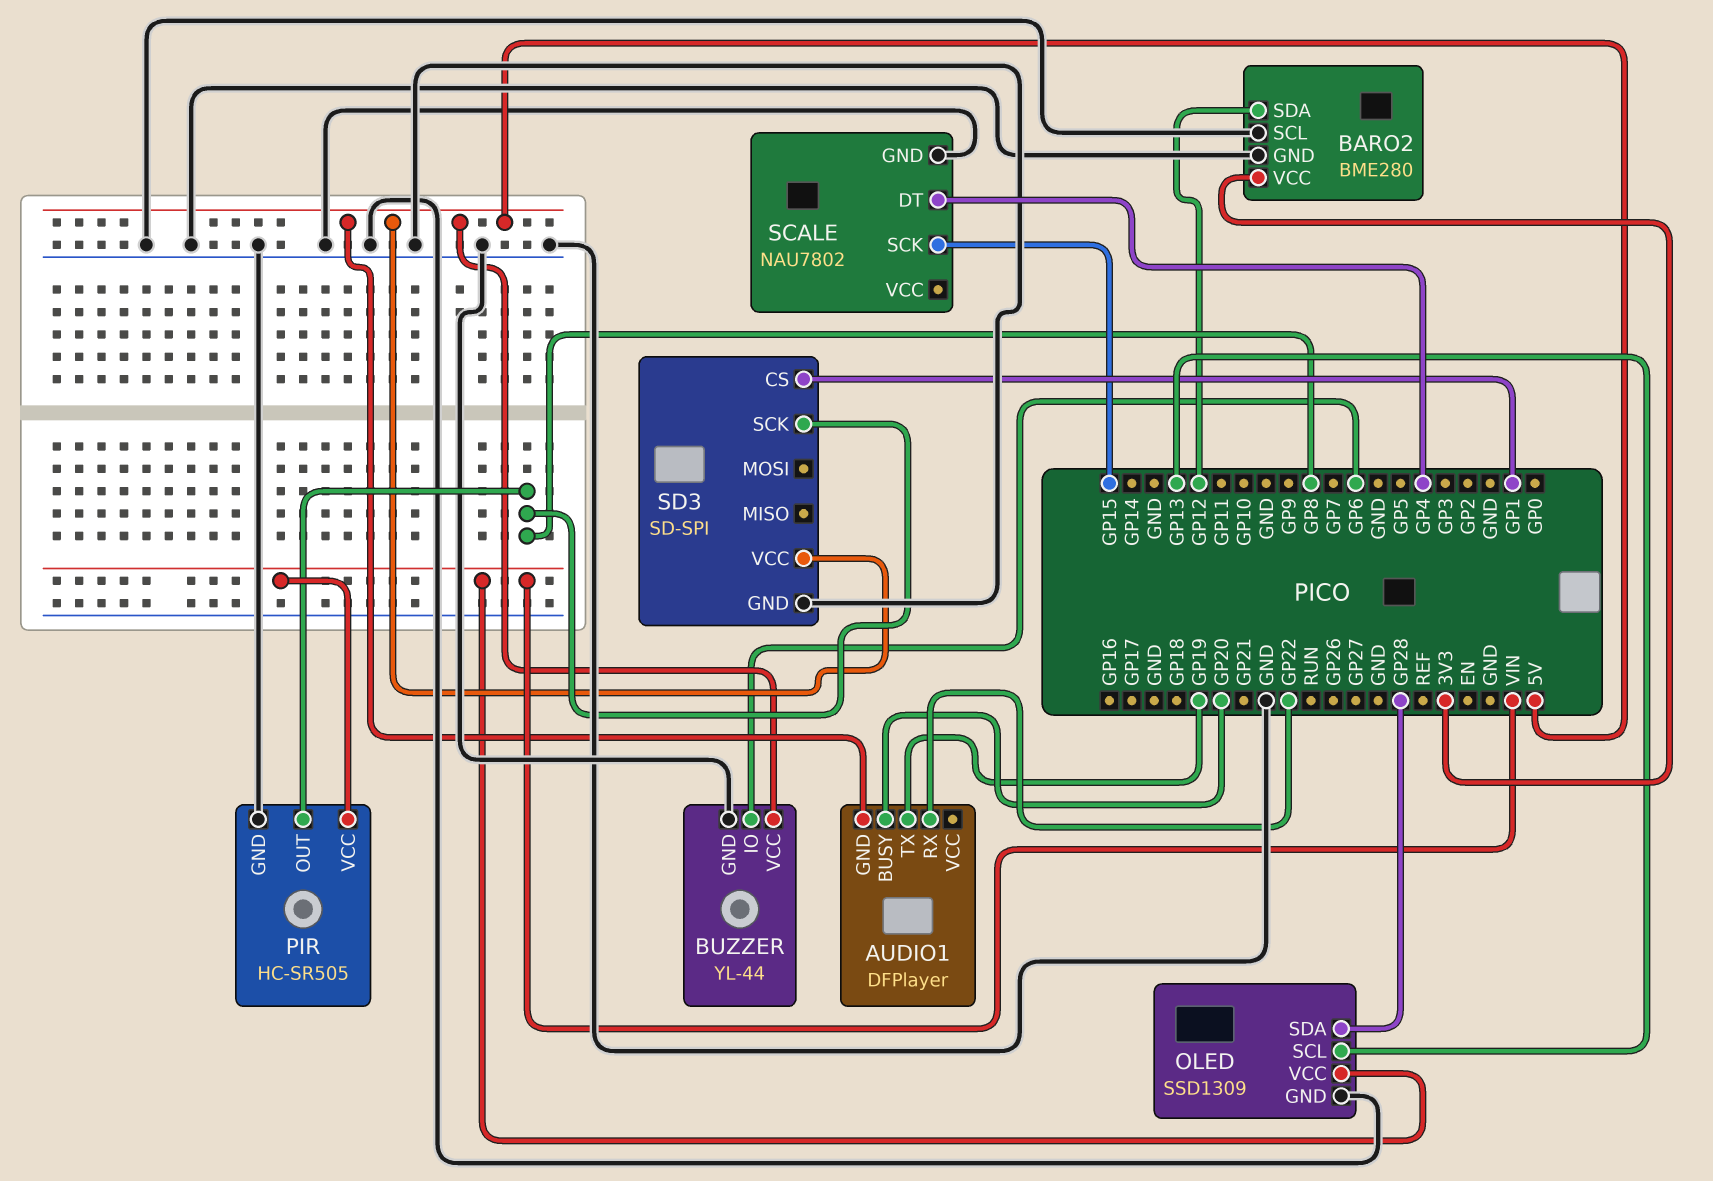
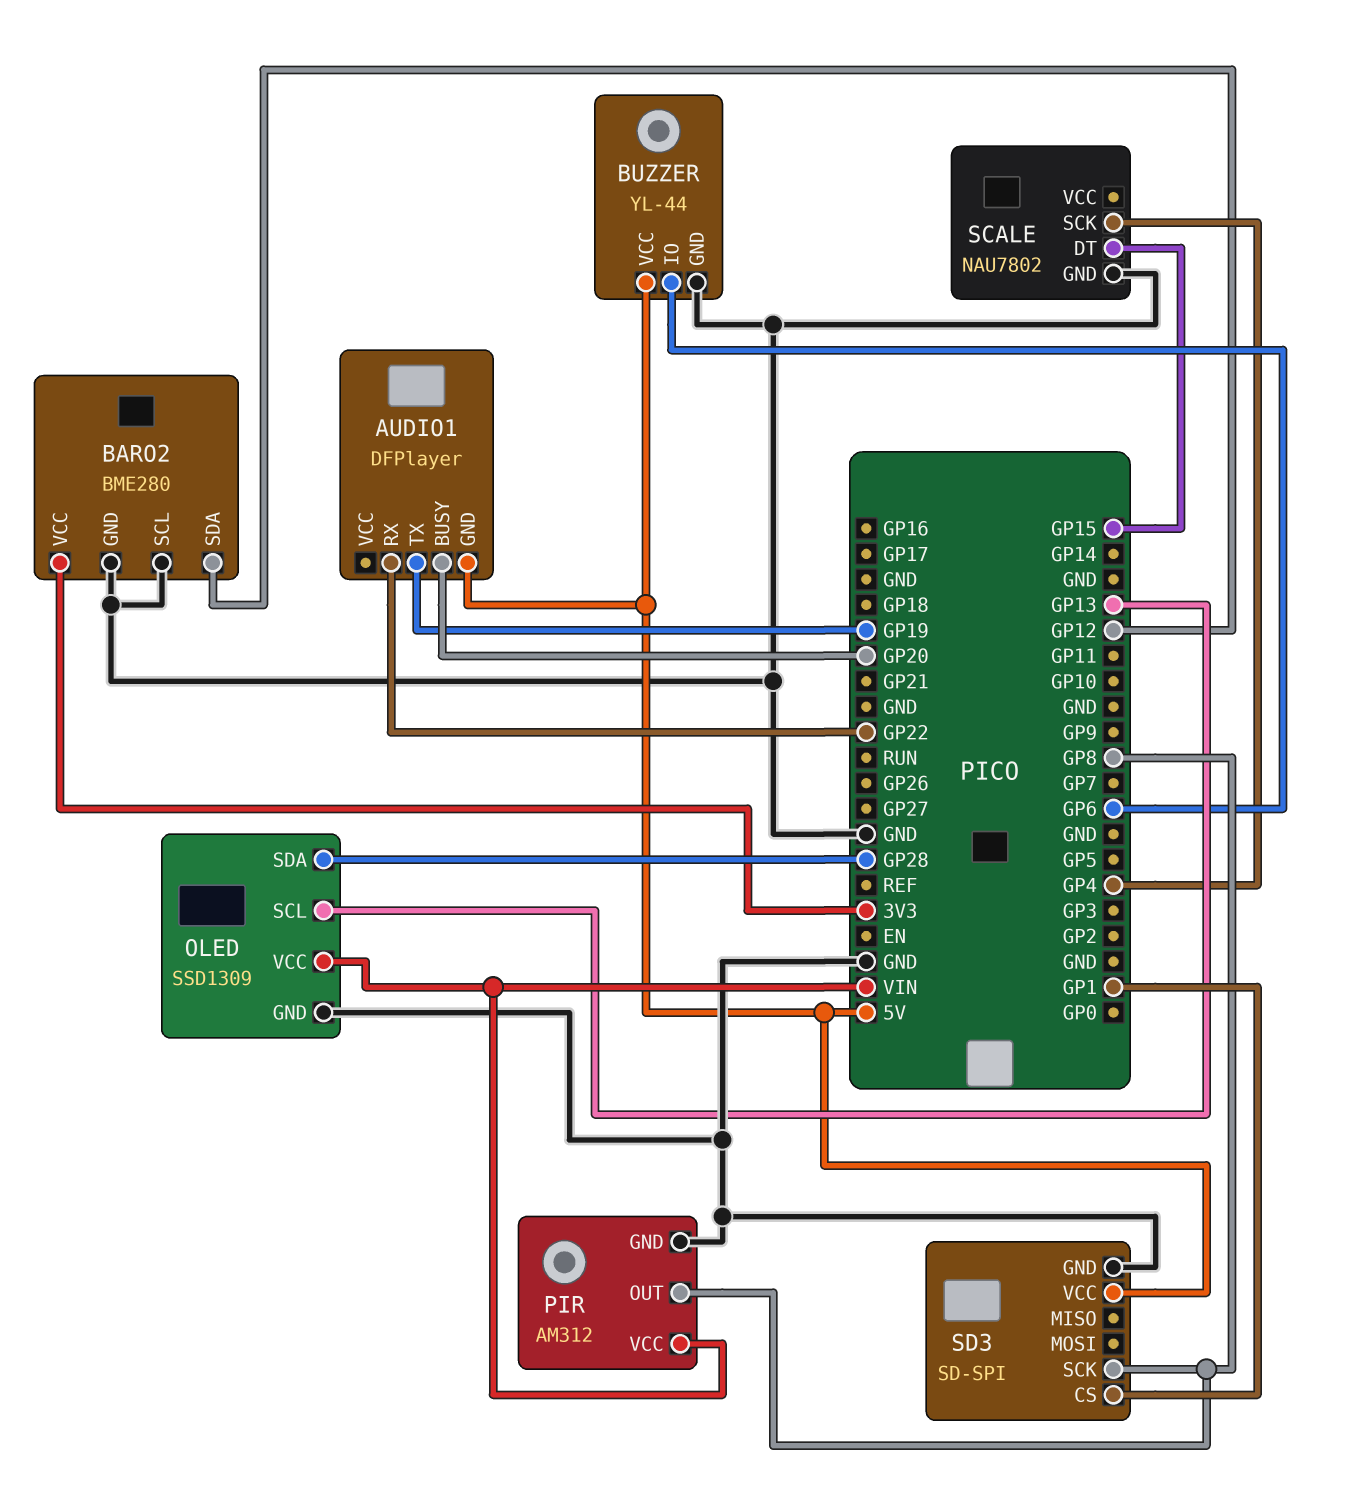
PIR: HC-SR505 -> AM312
SCALE pin DT: GP4 -> GP15
SCALE pin SCK: GP15 -> GP4

